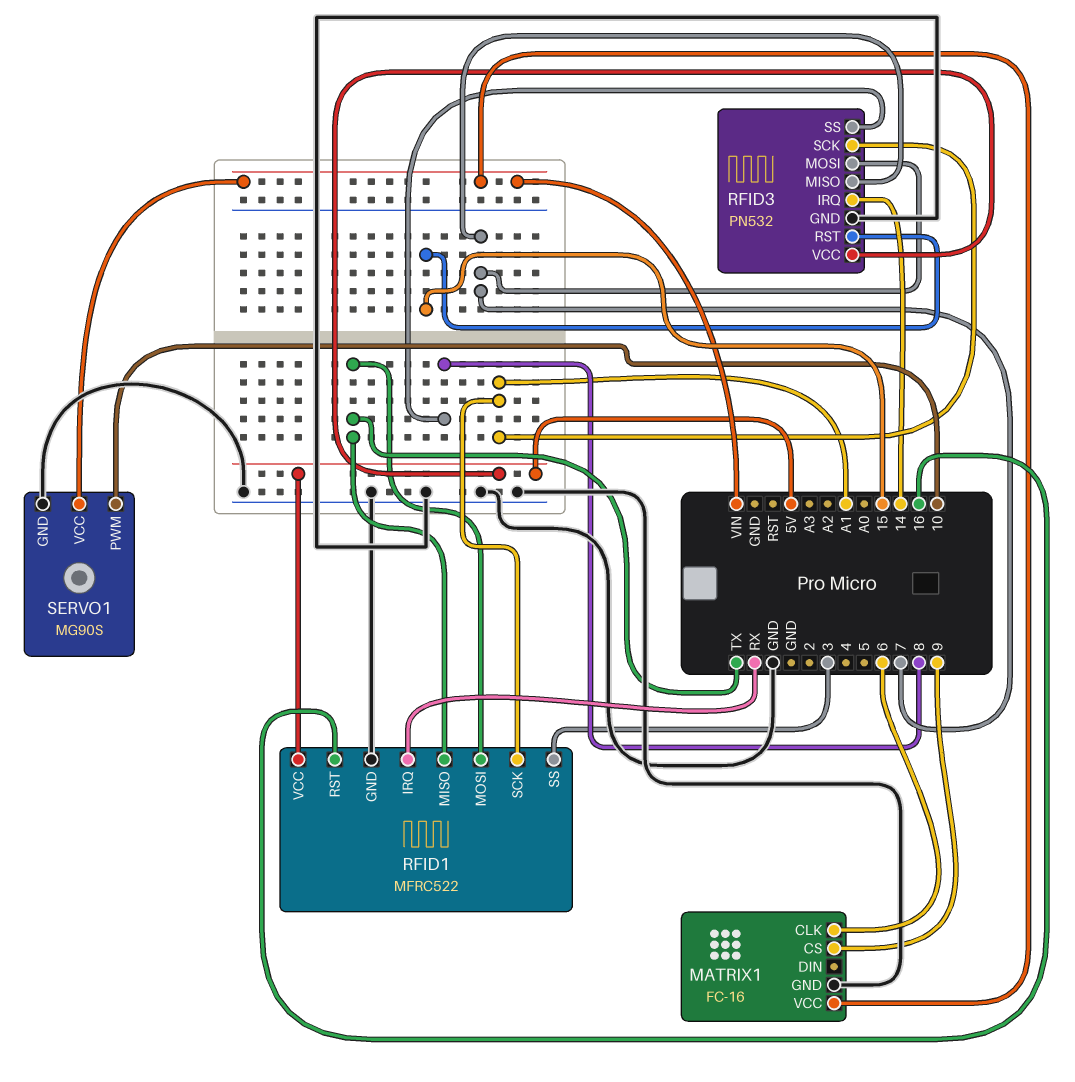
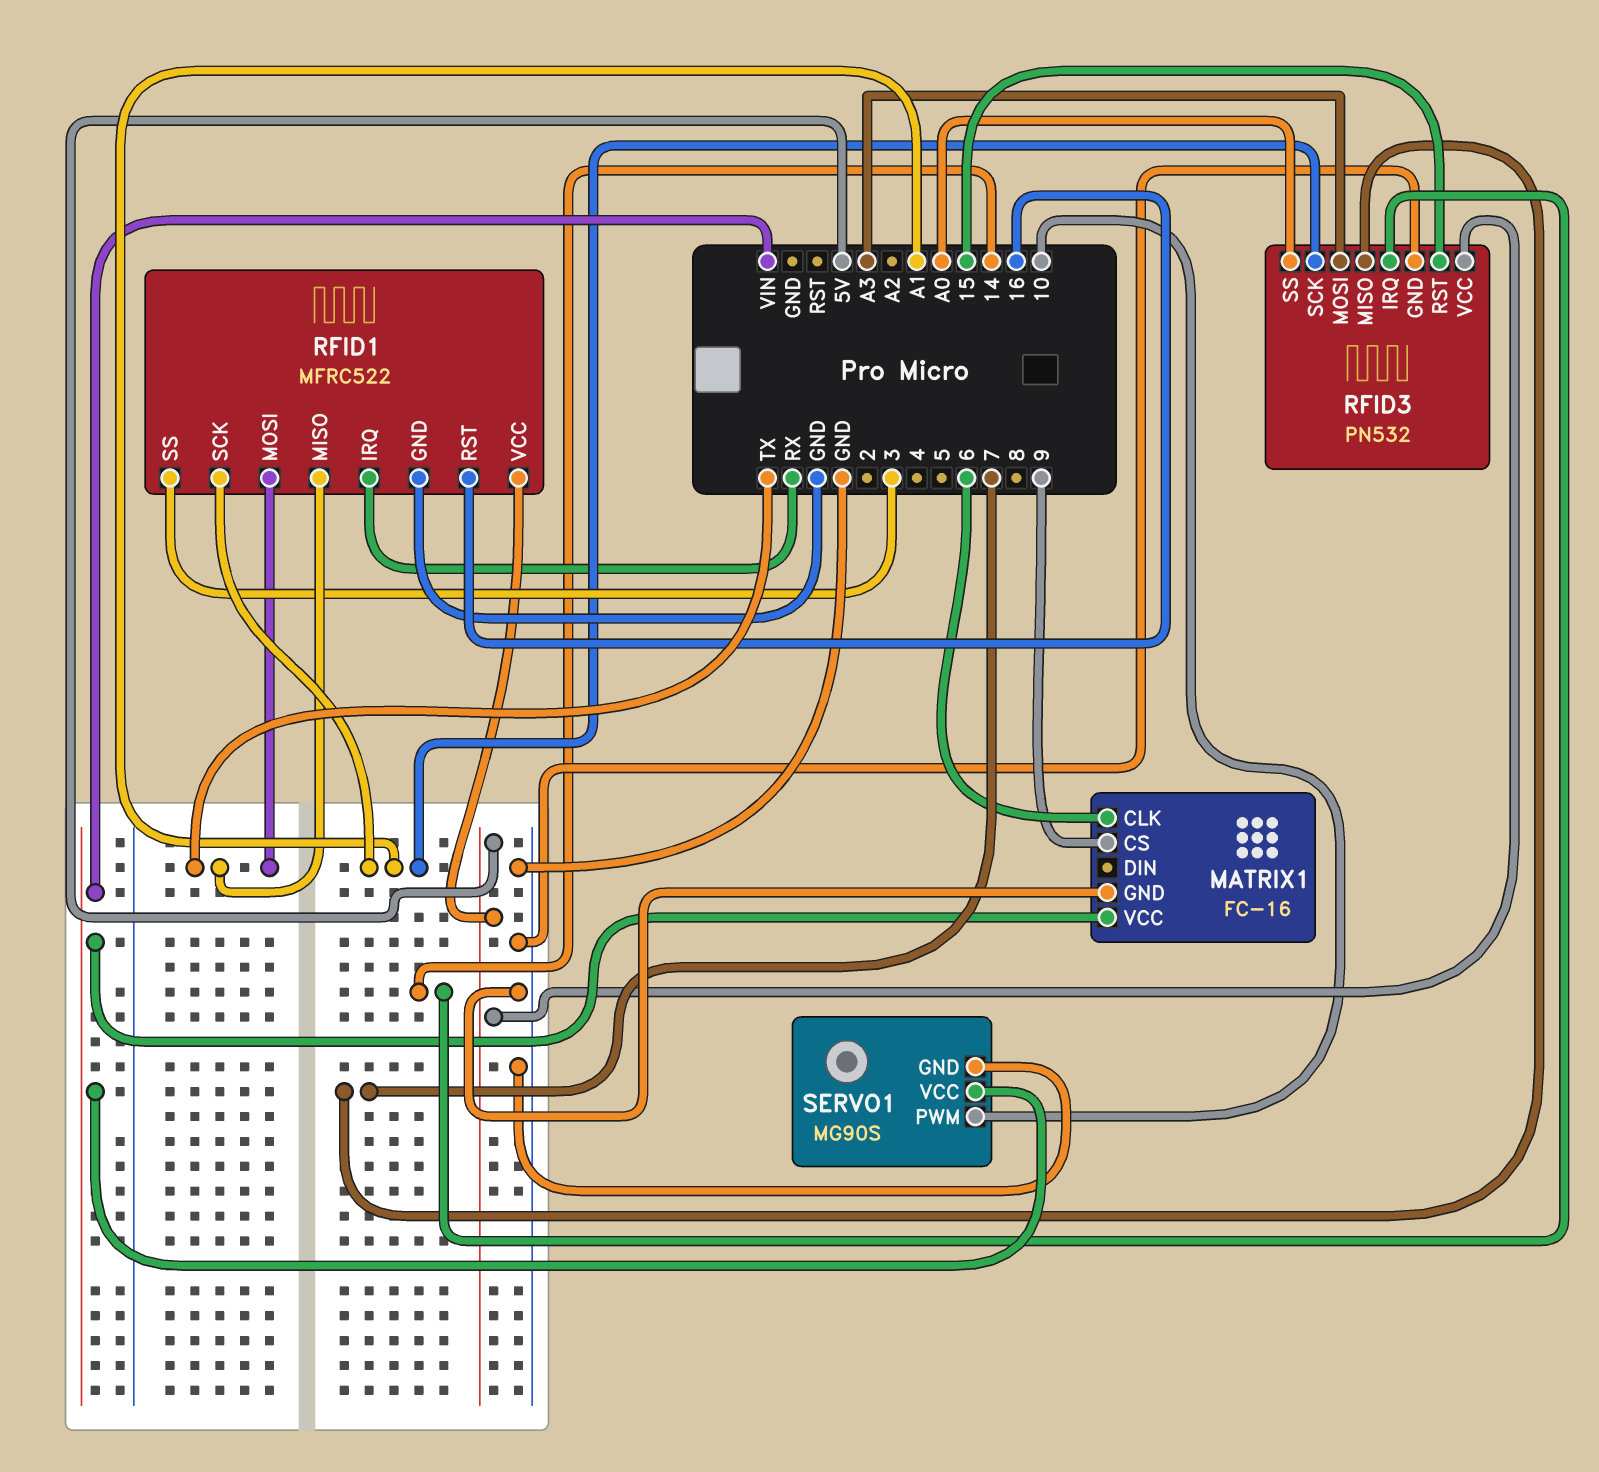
RFID3 pin MOSI: 7 -> A3
RFID3 pin SS: 8 -> A0

